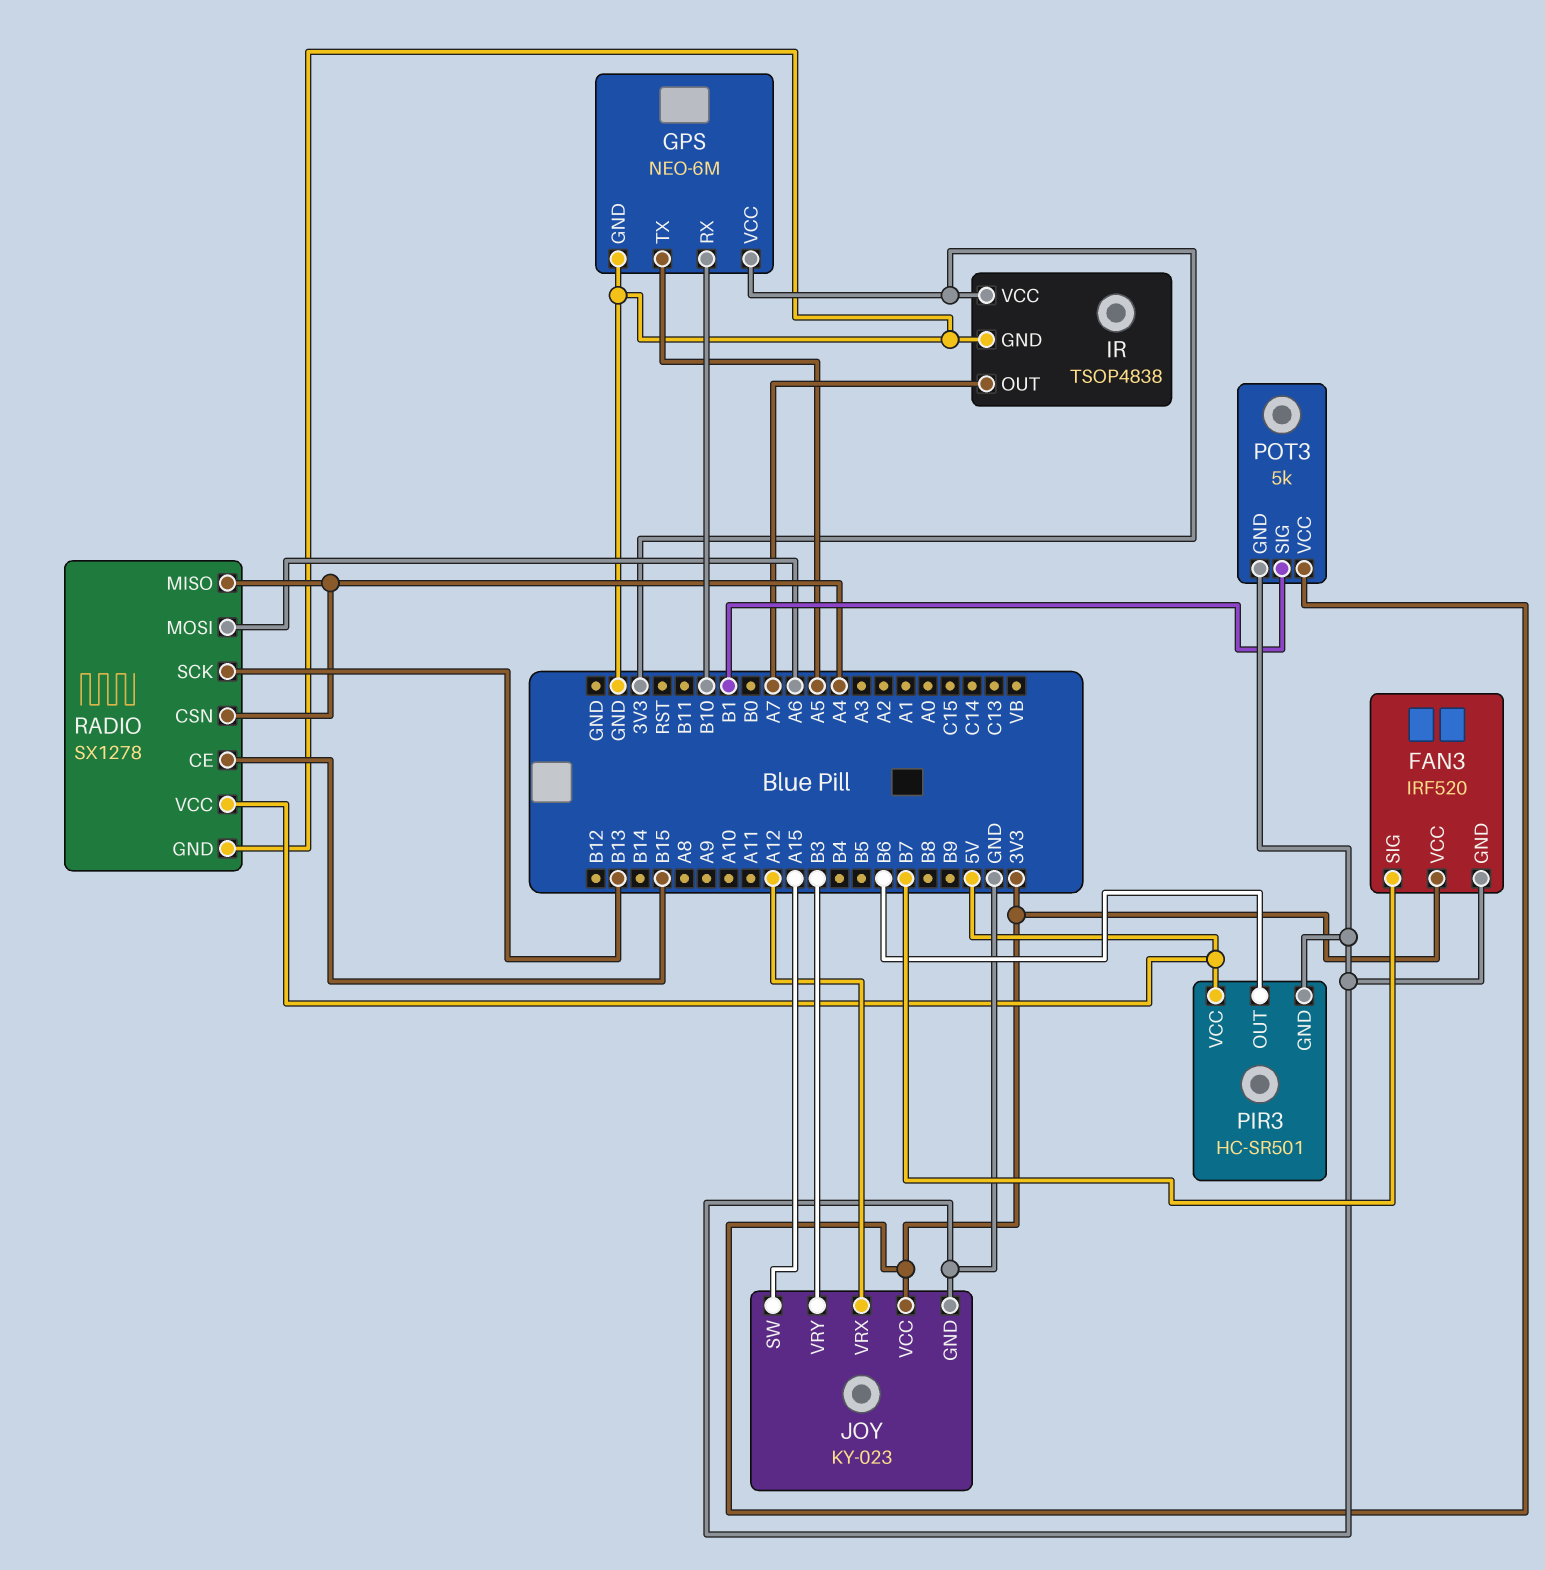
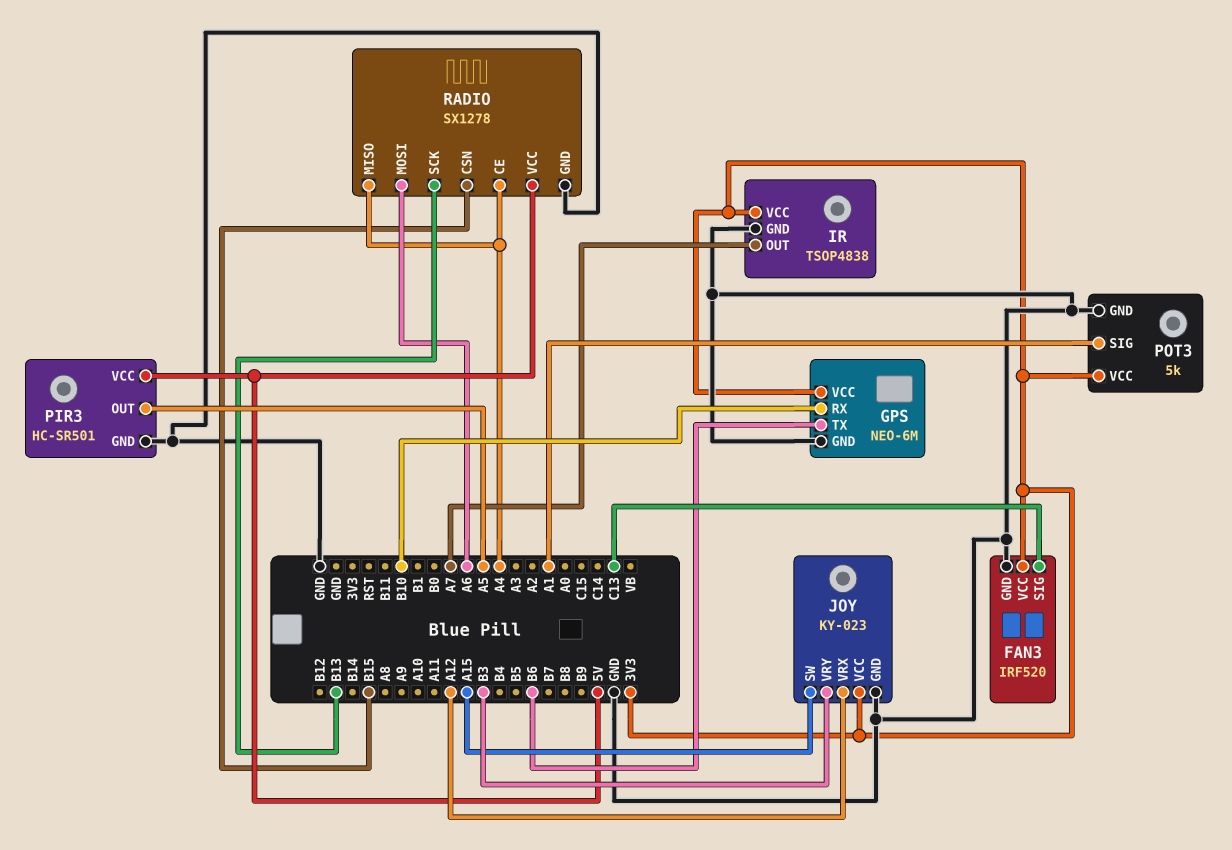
FAN3 pin SIG: B7 -> C13
GPS pin TX: A5 -> B6
PIR3 pin OUT: B6 -> A5
POT3 pin SIG: B1 -> A1
RADIO pin CE: B15 -> A4
RADIO pin CSN: A4 -> B15

